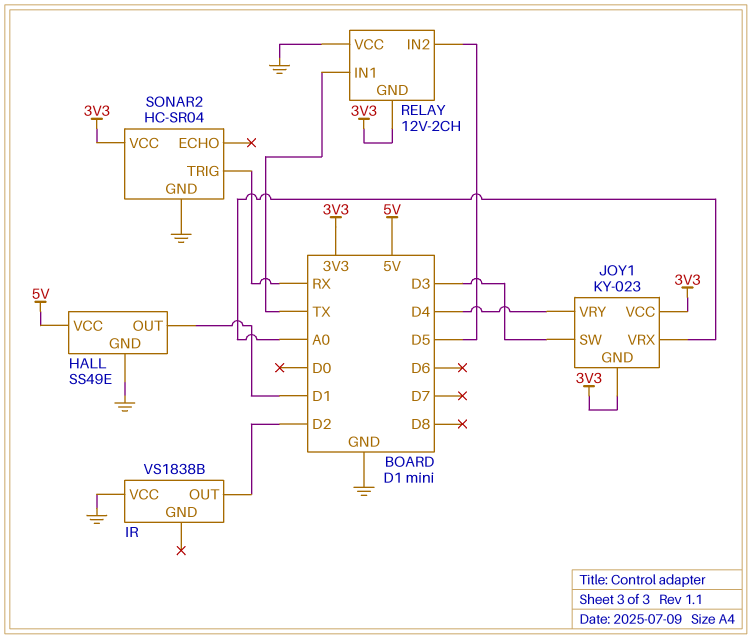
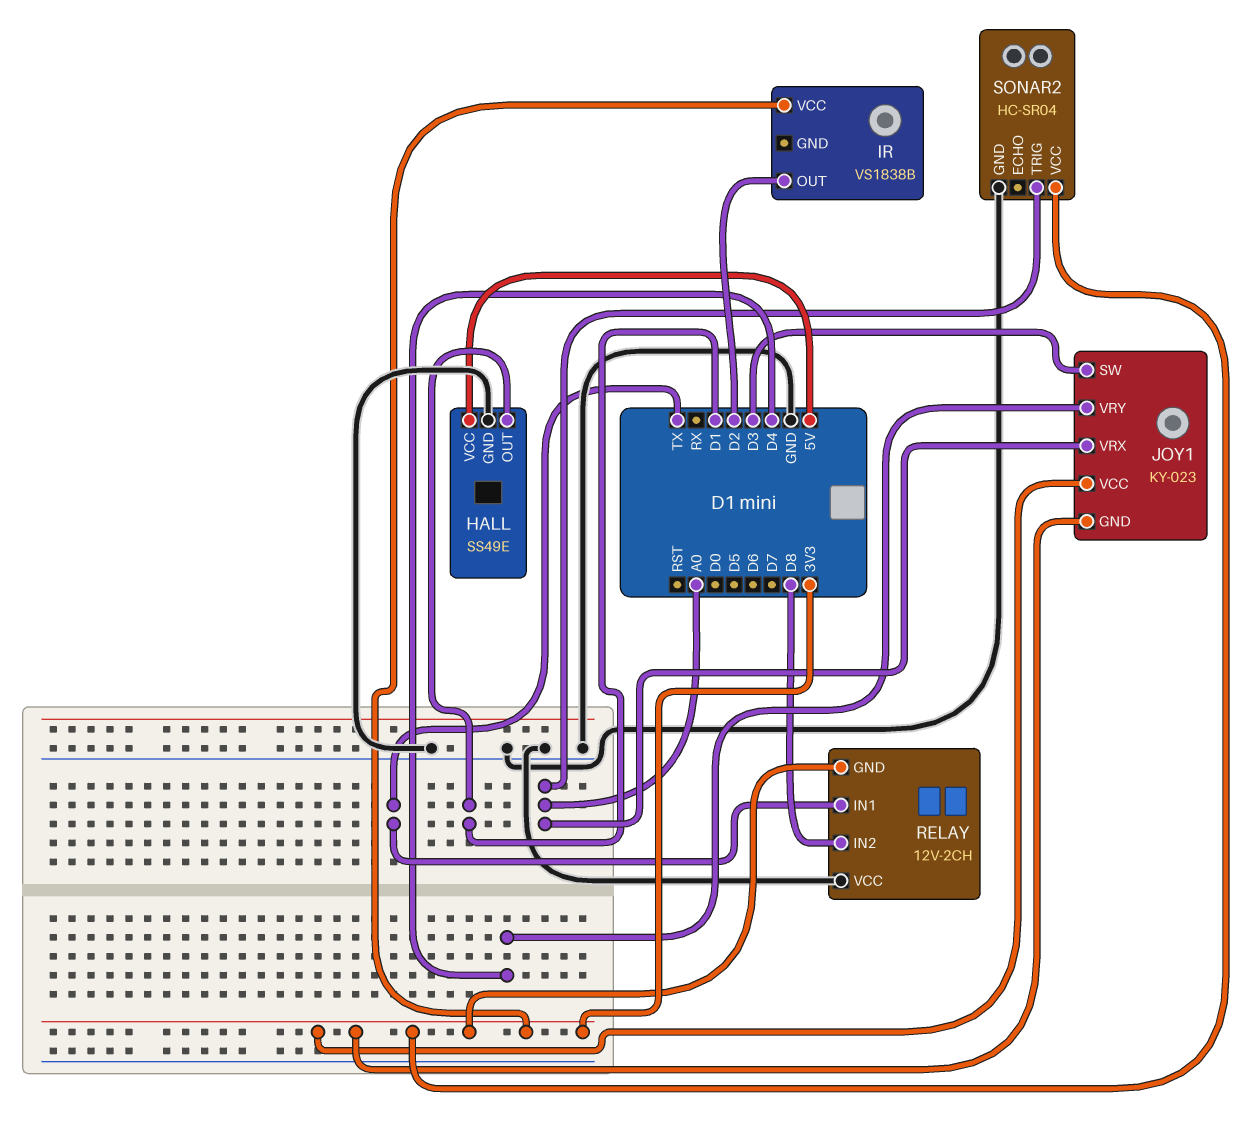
IR pin VCC: GND -> 3V3
RELAY pin IN2: D5 -> D8
SONAR2 pin TRIG: RX -> A0

